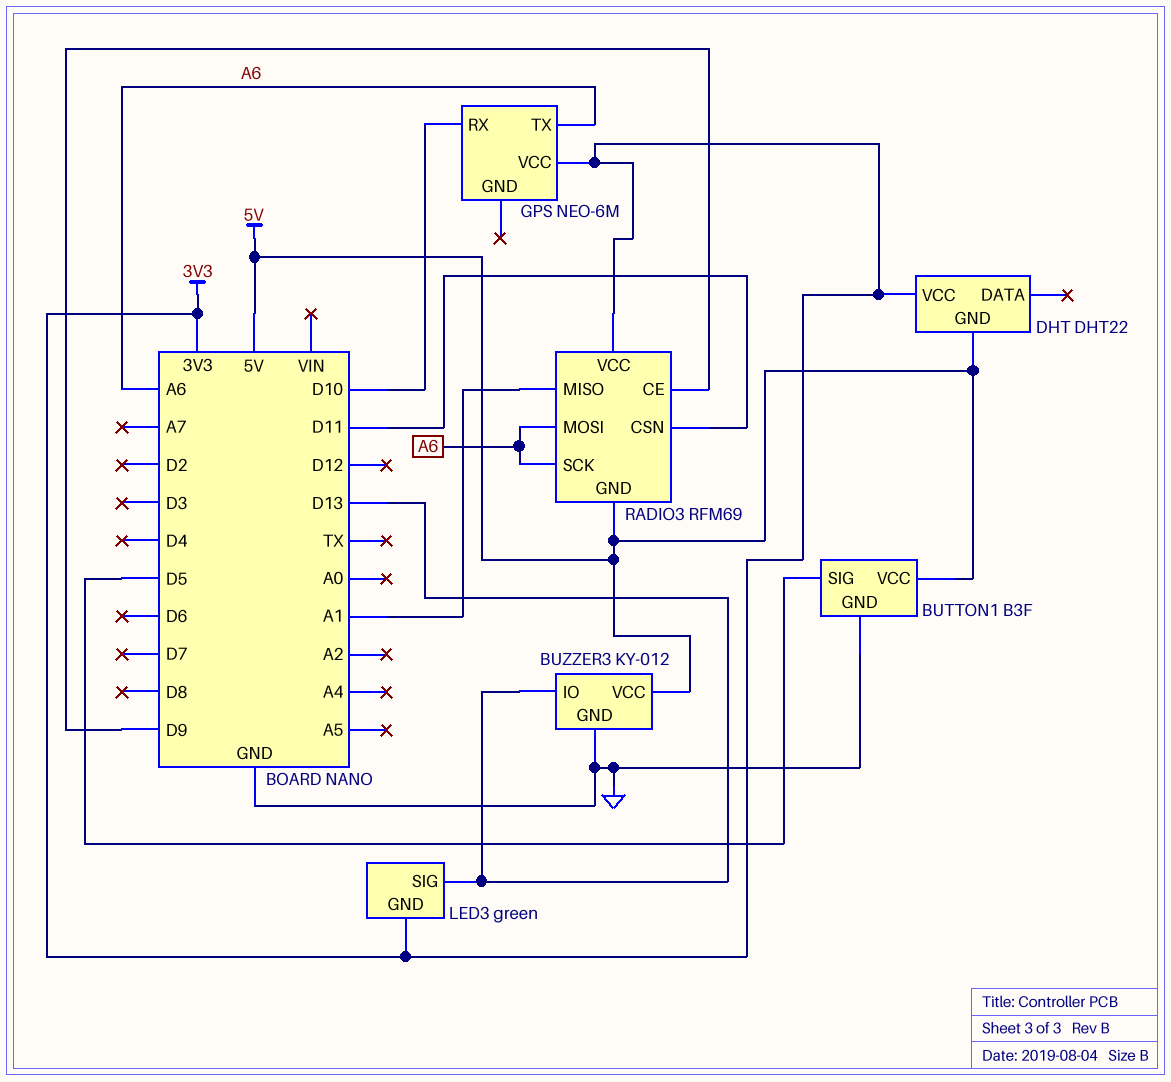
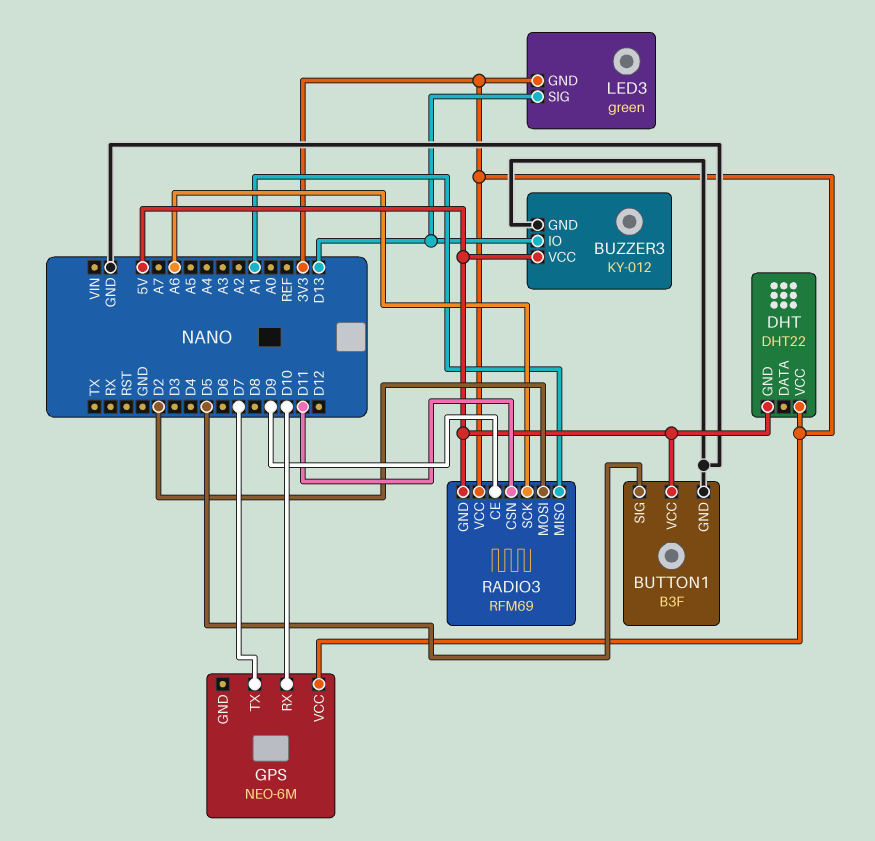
GPS pin TX: A6 -> D7
RADIO3 pin MOSI: A6 -> D2

